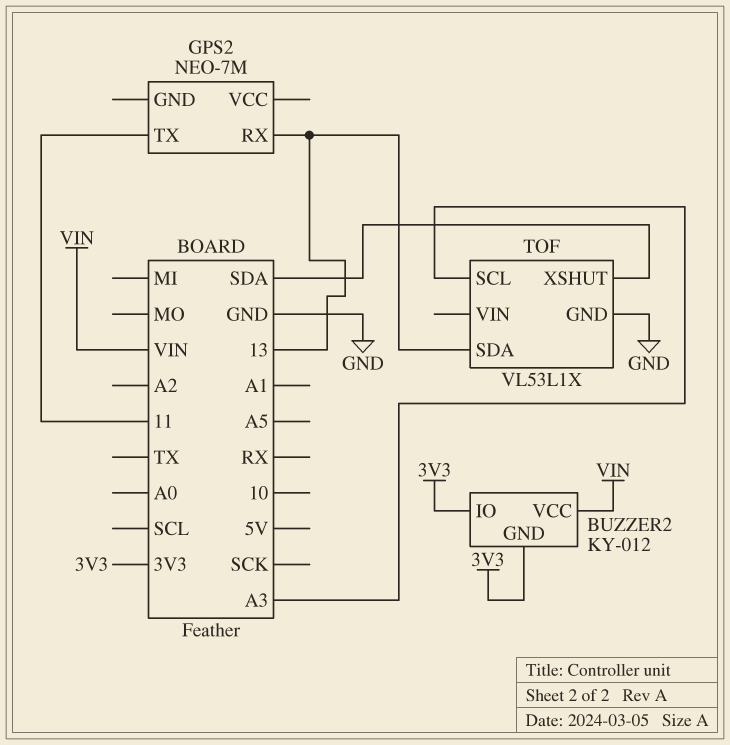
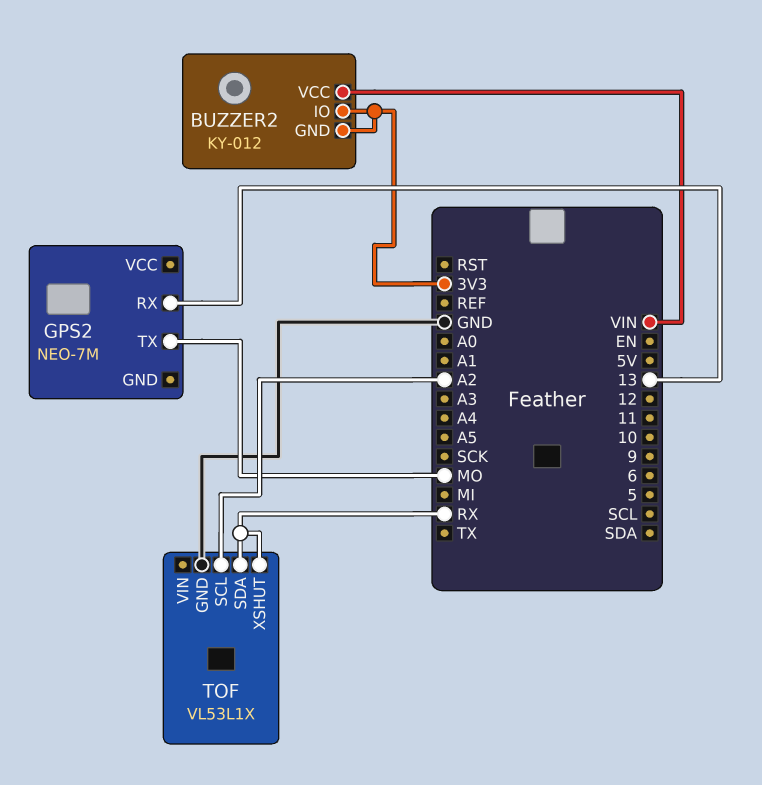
GPS2 pin TX: 11 -> MO
TOF pin SCL: A3 -> A2
TOF pin SDA: 13 -> RX
TOF pin XSHUT: SDA -> RX

